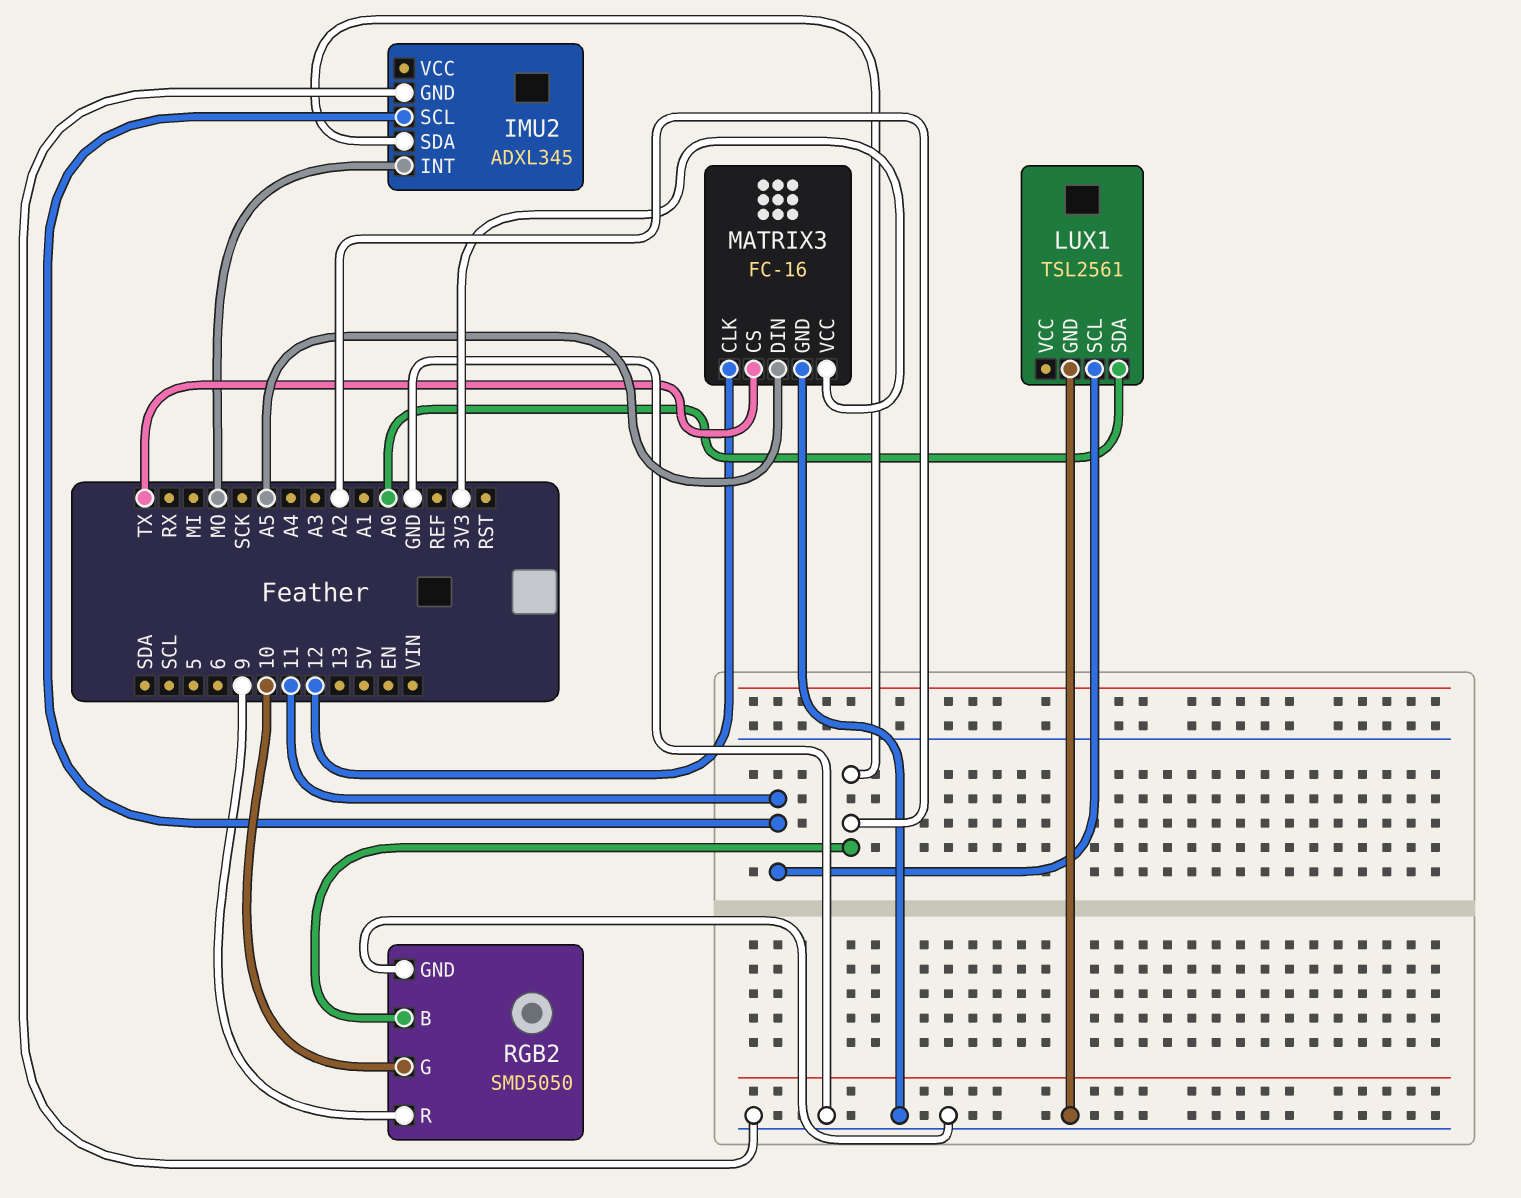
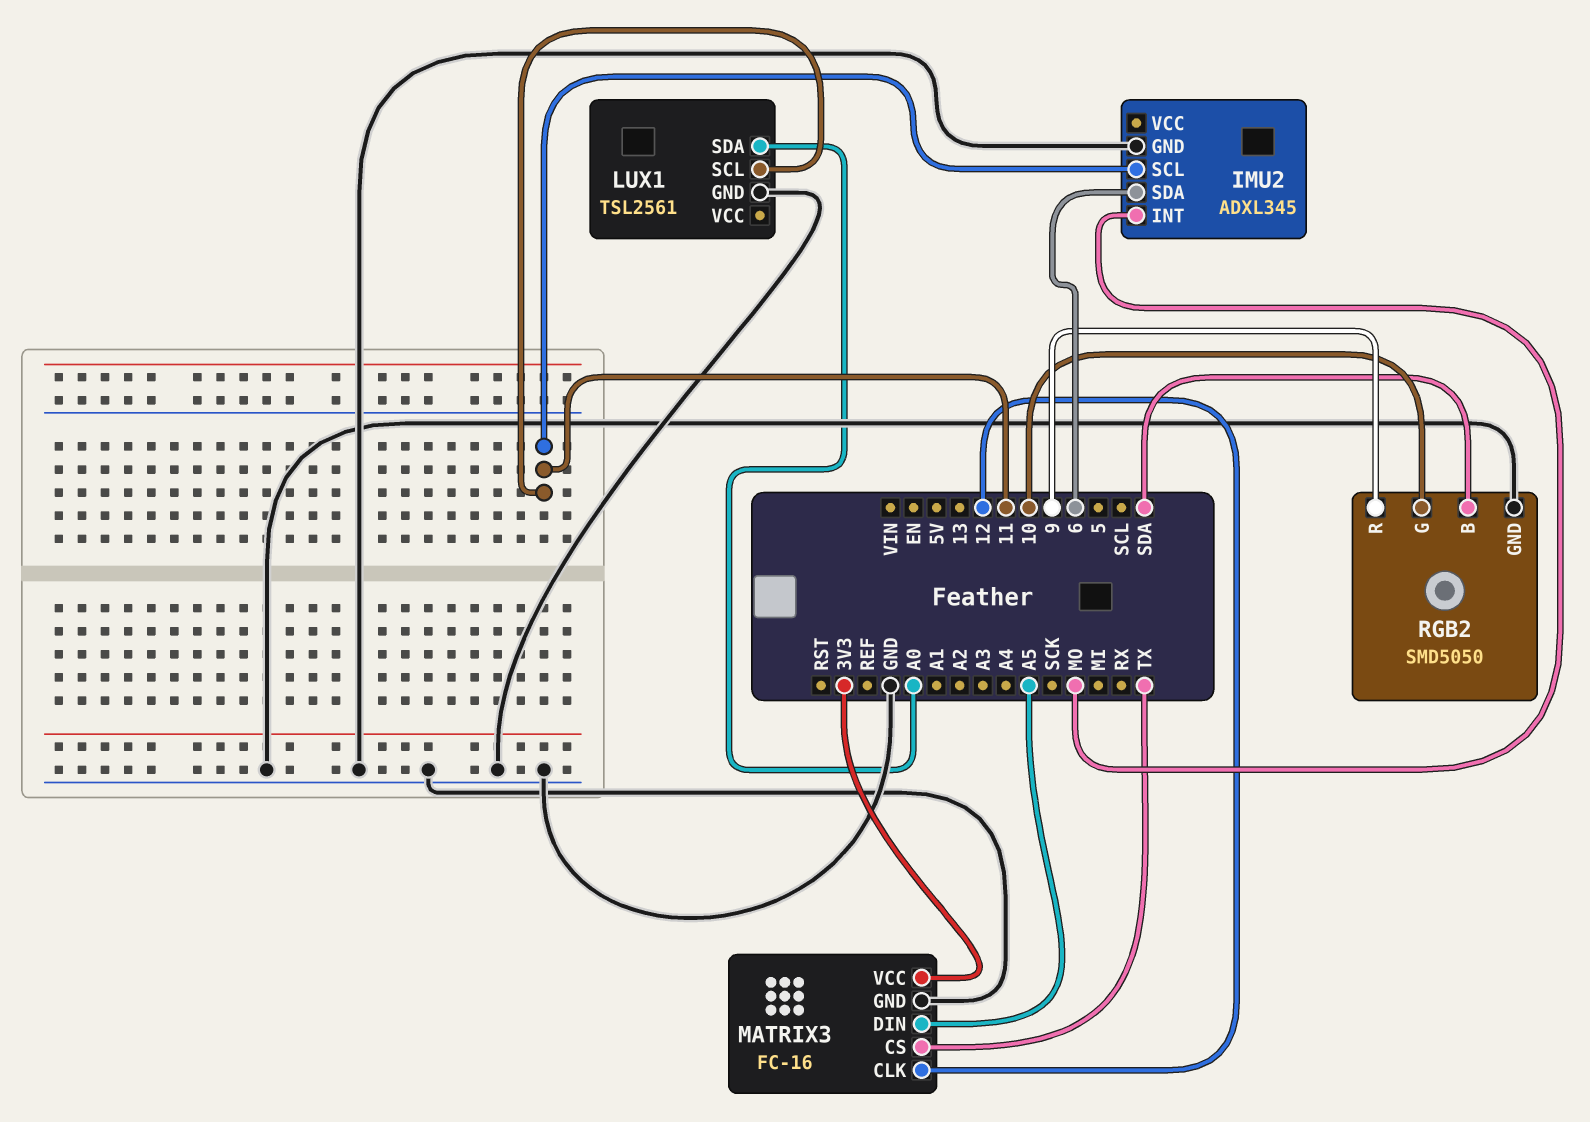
IMU2 pin SDA: A2 -> 6
RGB2 pin B: A2 -> SDA

